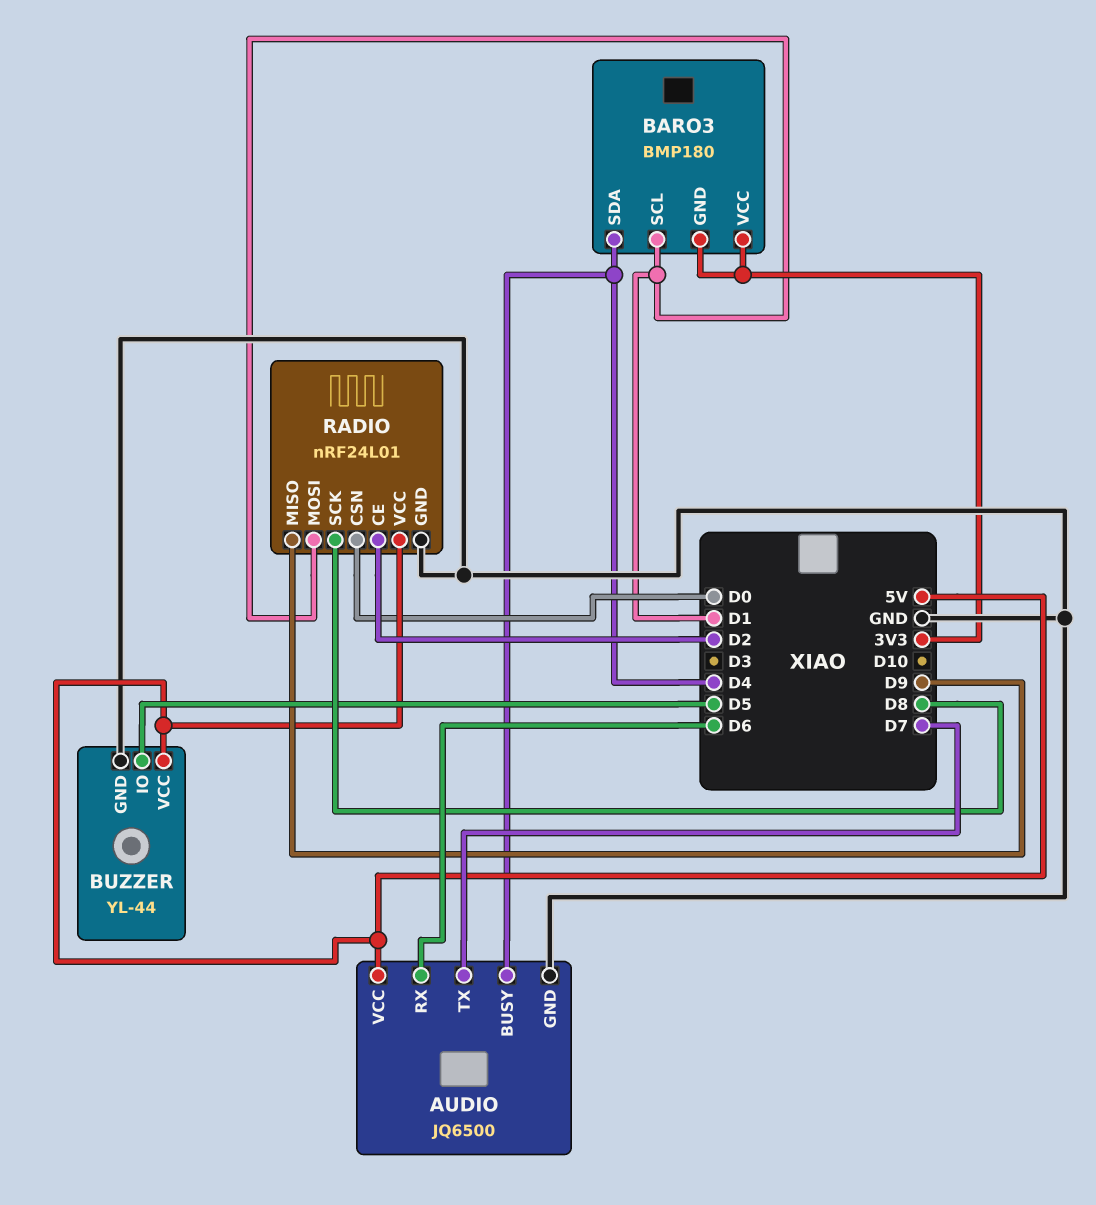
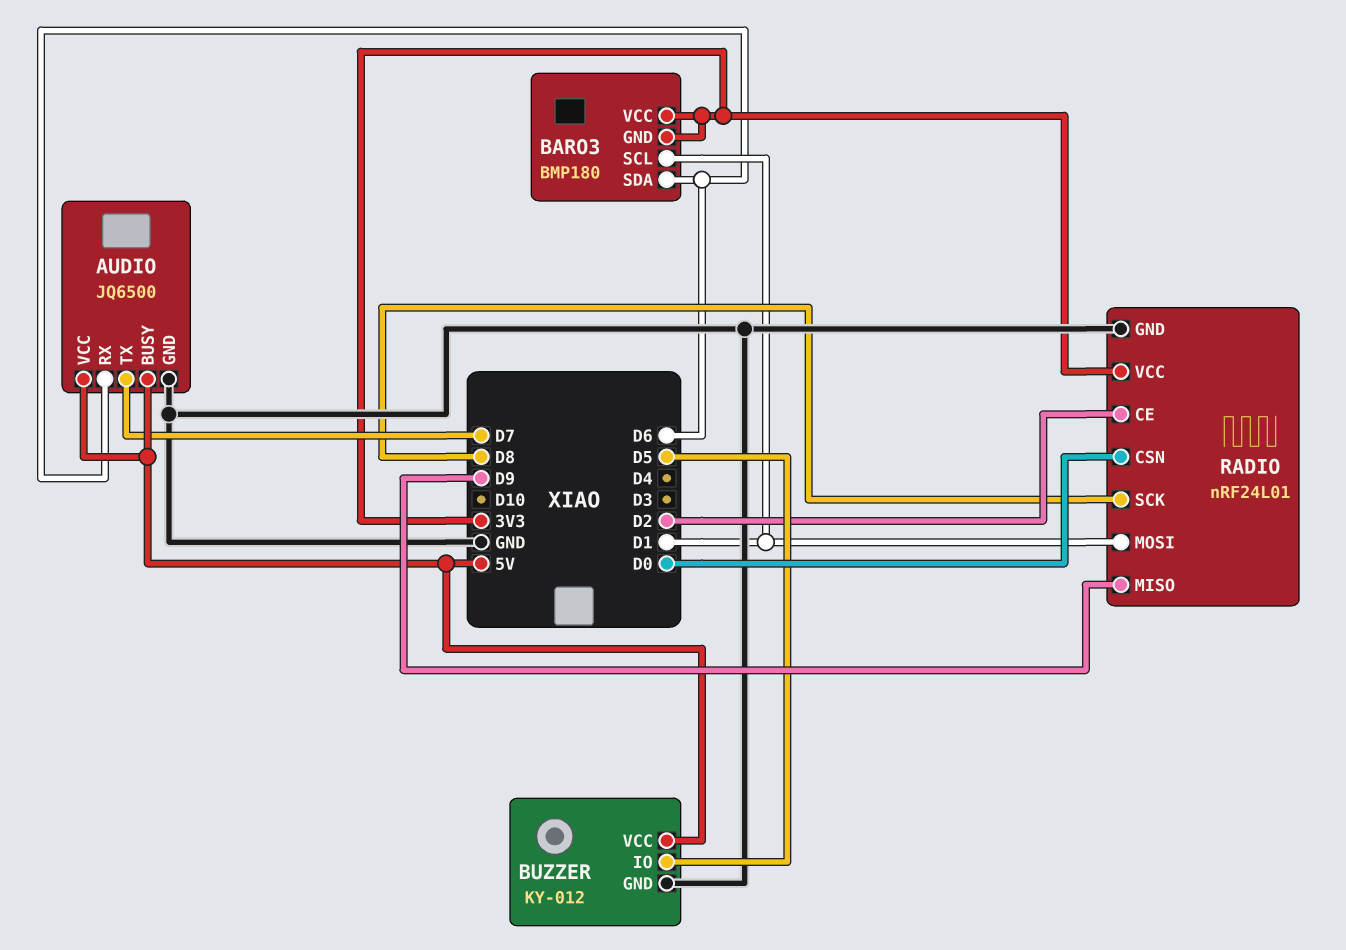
AUDIO pin BUSY: D4 -> 5V
BARO3 pin SDA: D4 -> D6
BUZZER: YL-44 -> KY-012
RADIO pin VCC: 5V -> 3V3

